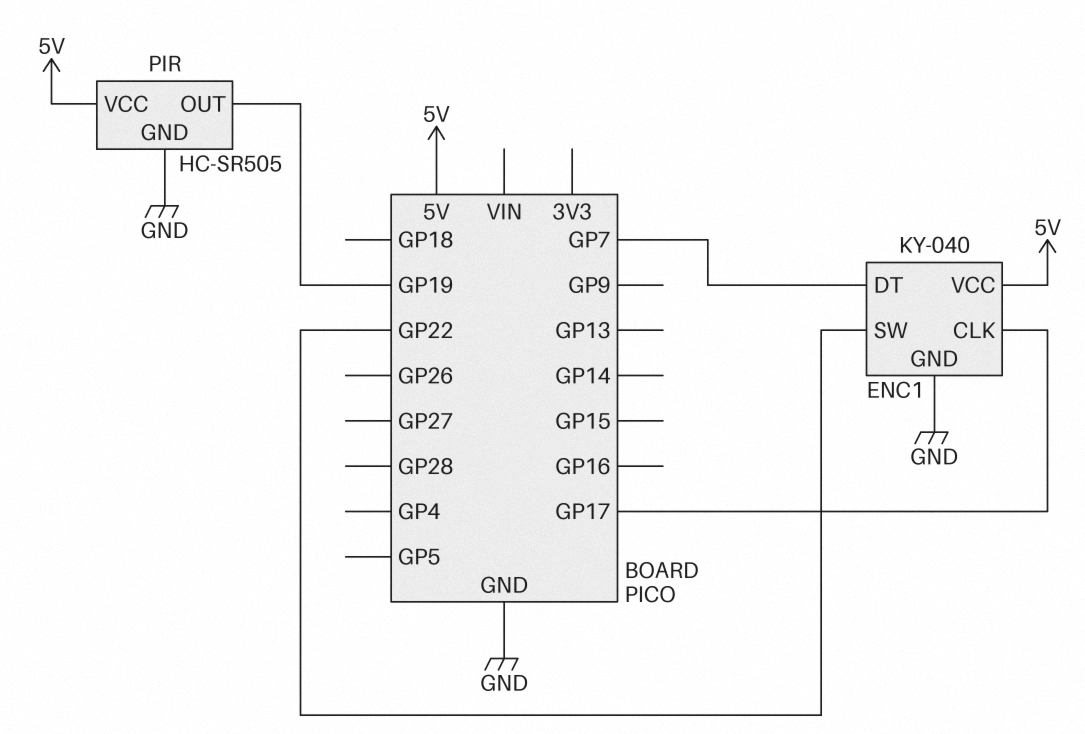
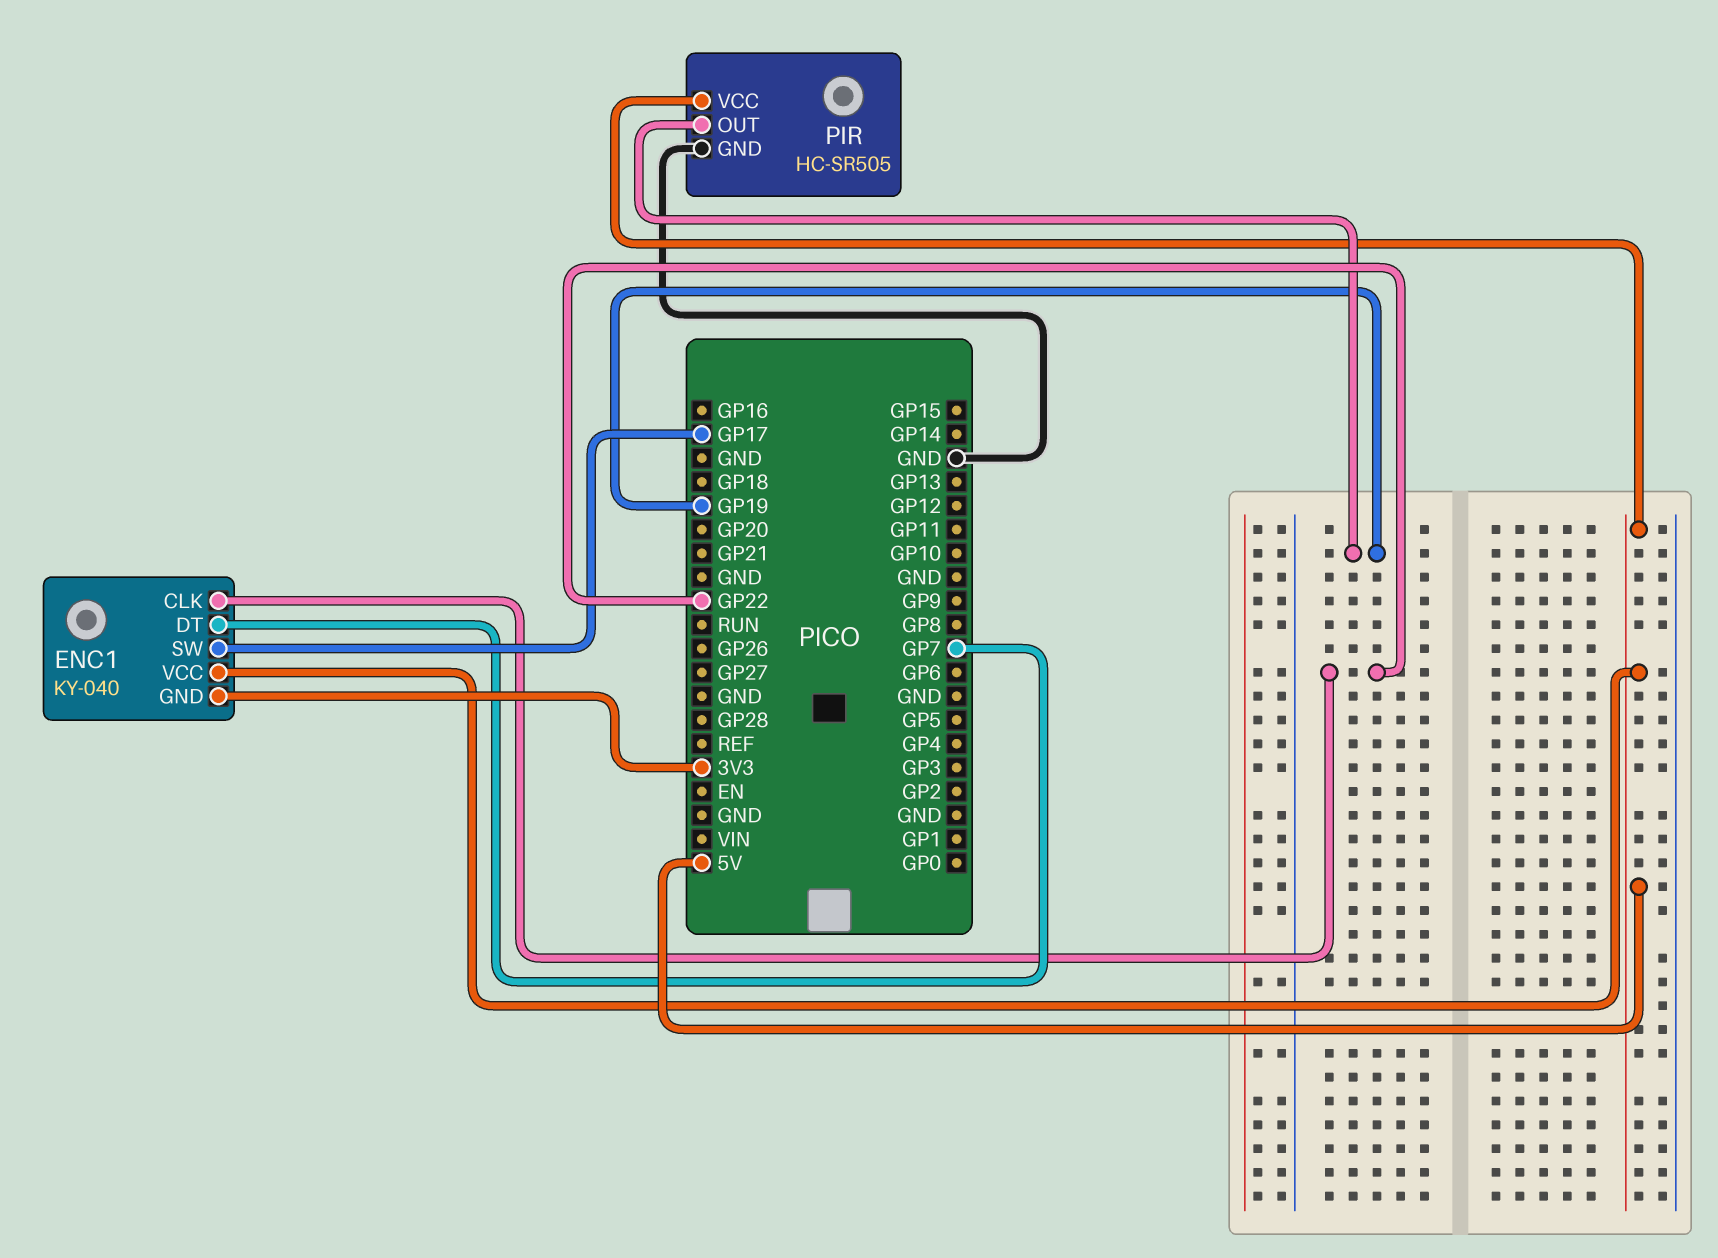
ENC1 pin CLK: GP17 -> GP22
ENC1 pin GND: GND -> 3V3
ENC1 pin SW: GP22 -> GP17

